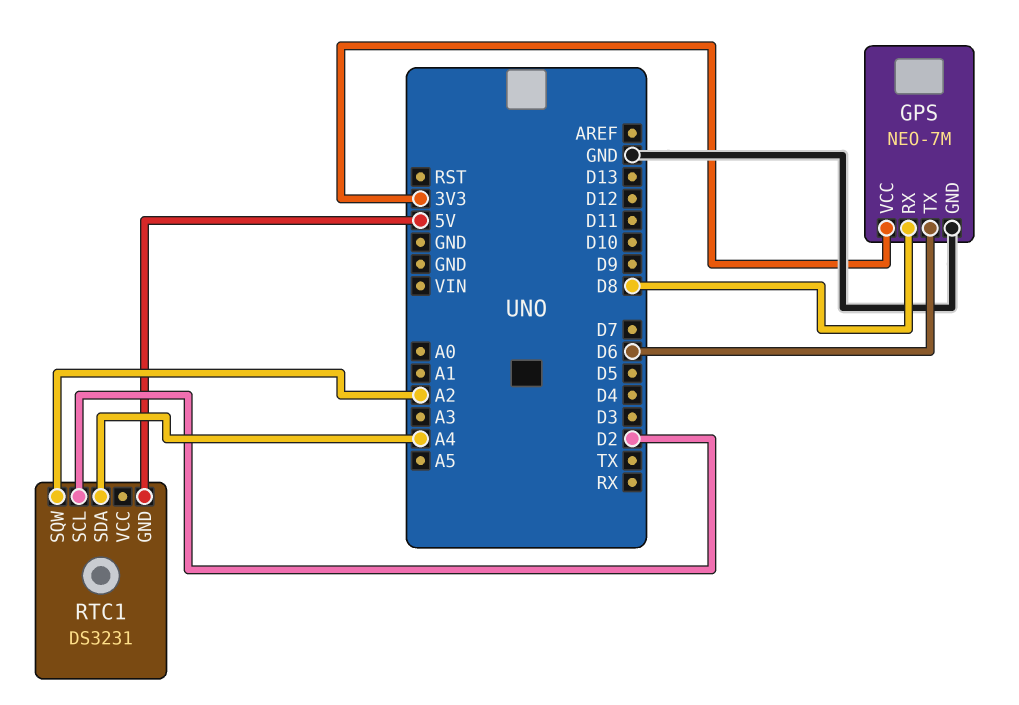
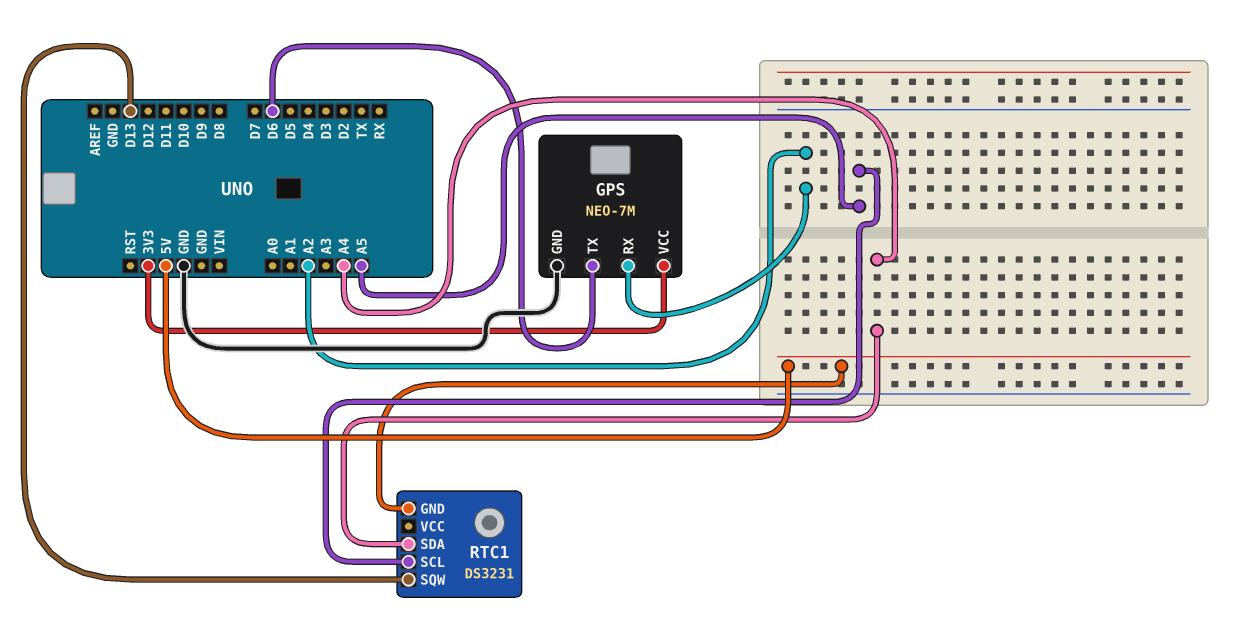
GPS pin RX: D8 -> A2
RTC1 pin SCL: D2 -> A5
RTC1 pin SQW: A2 -> D13

